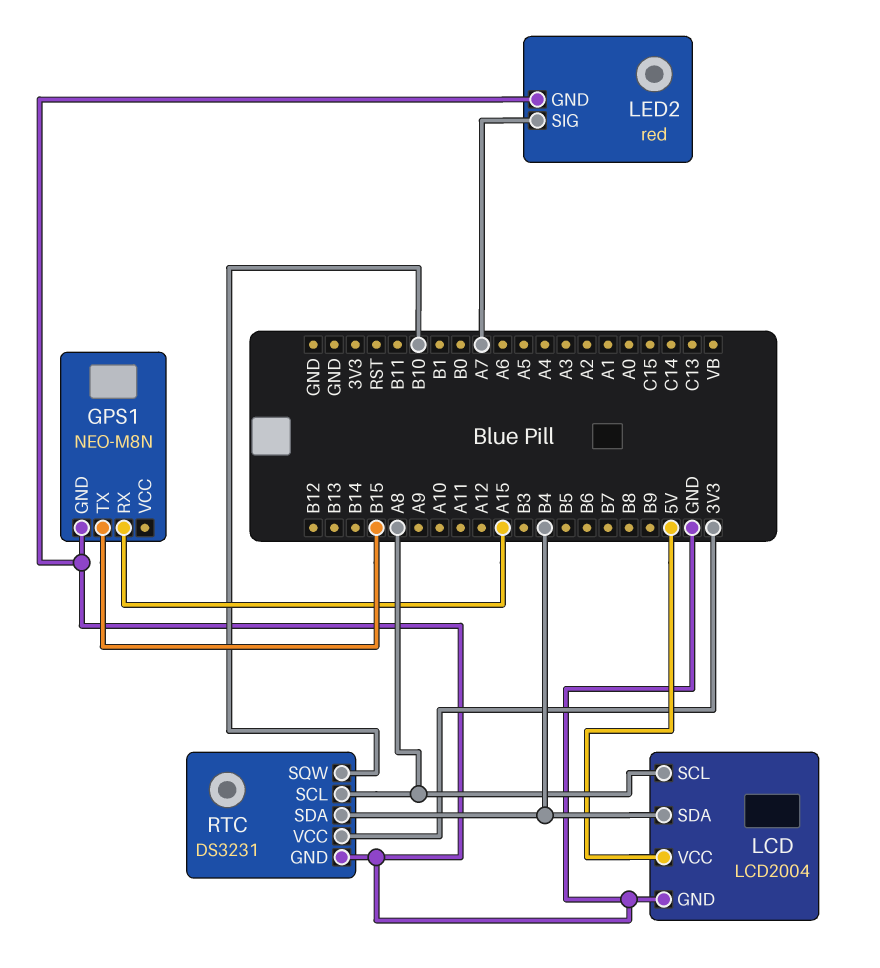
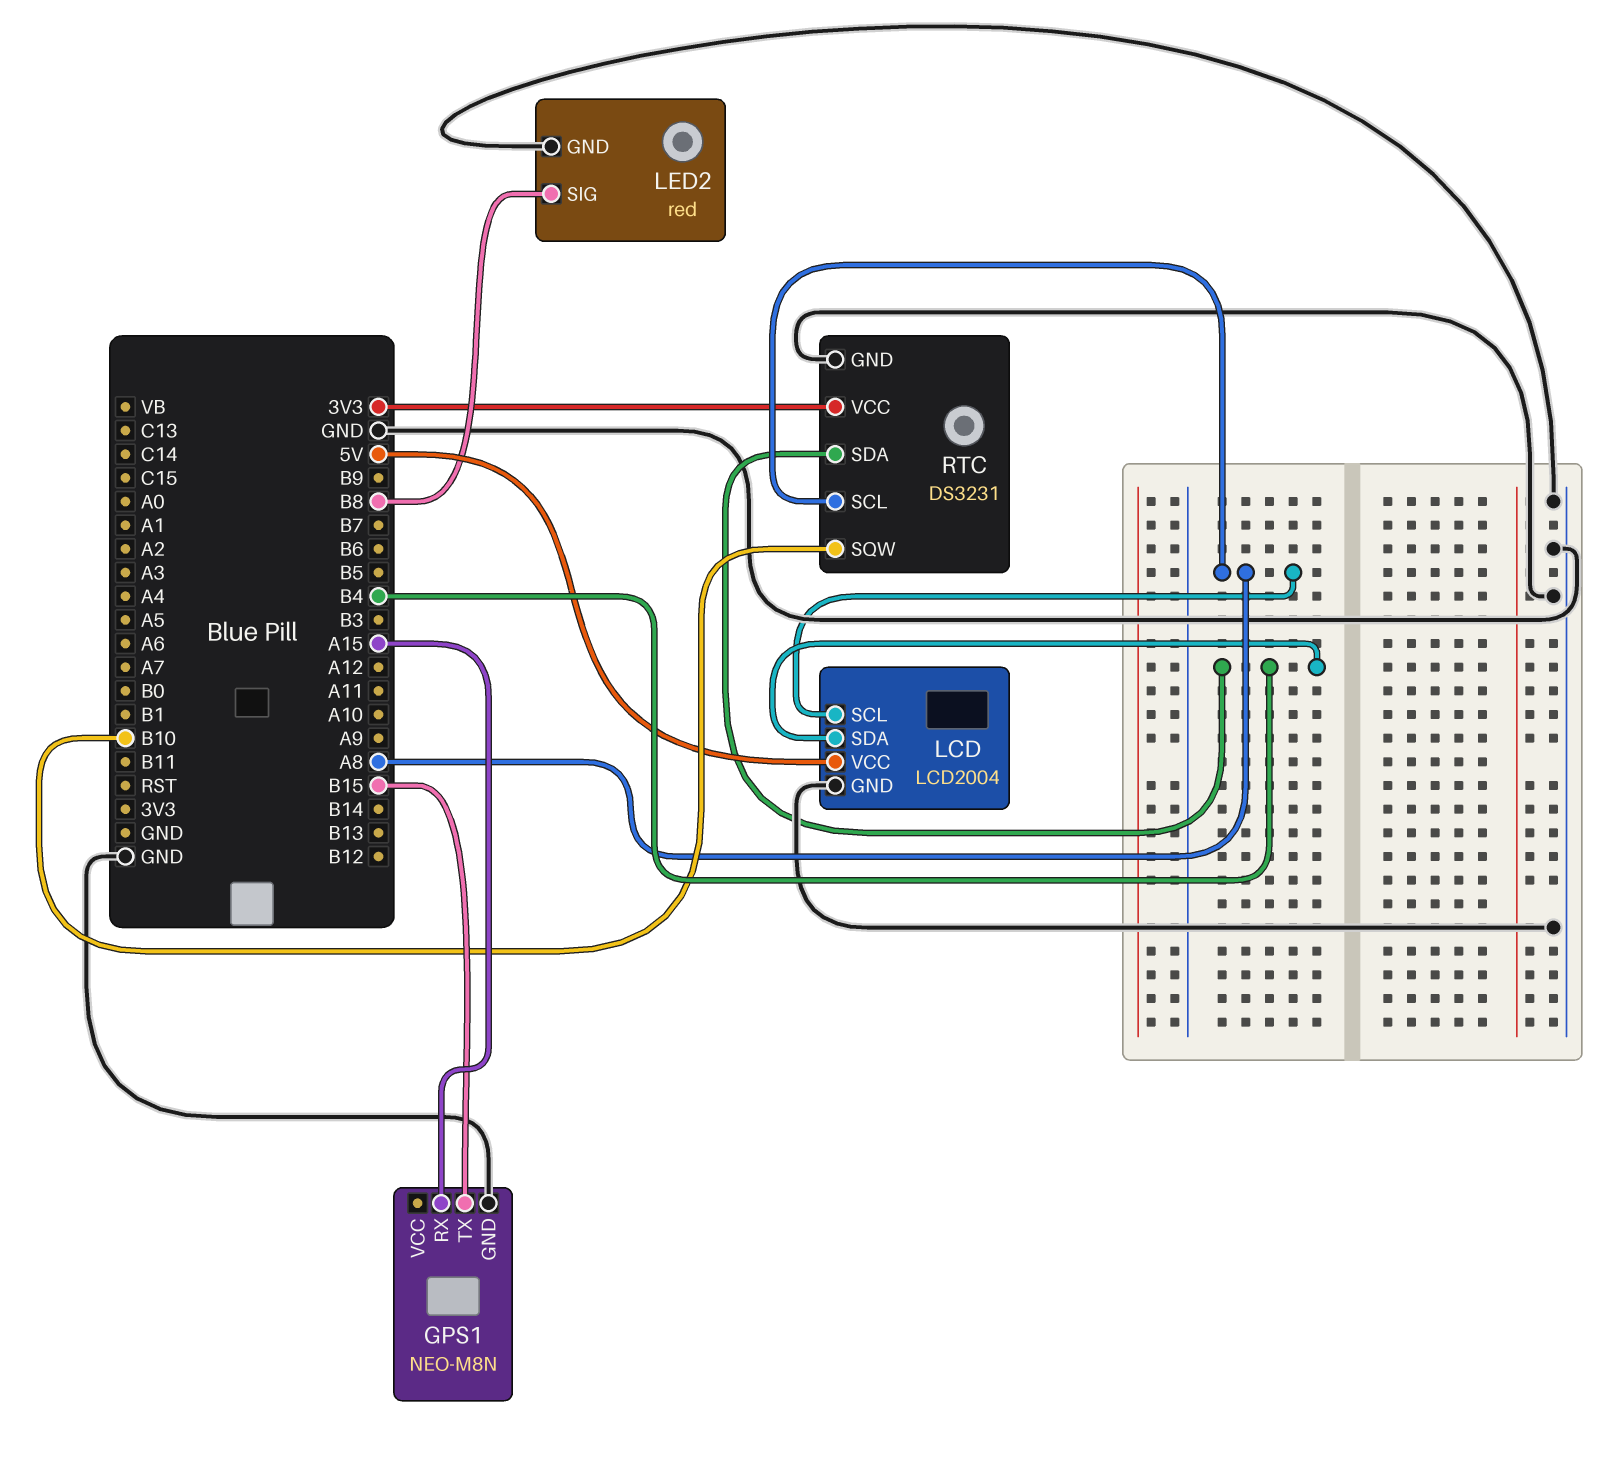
LED2 pin SIG: A7 -> B8

